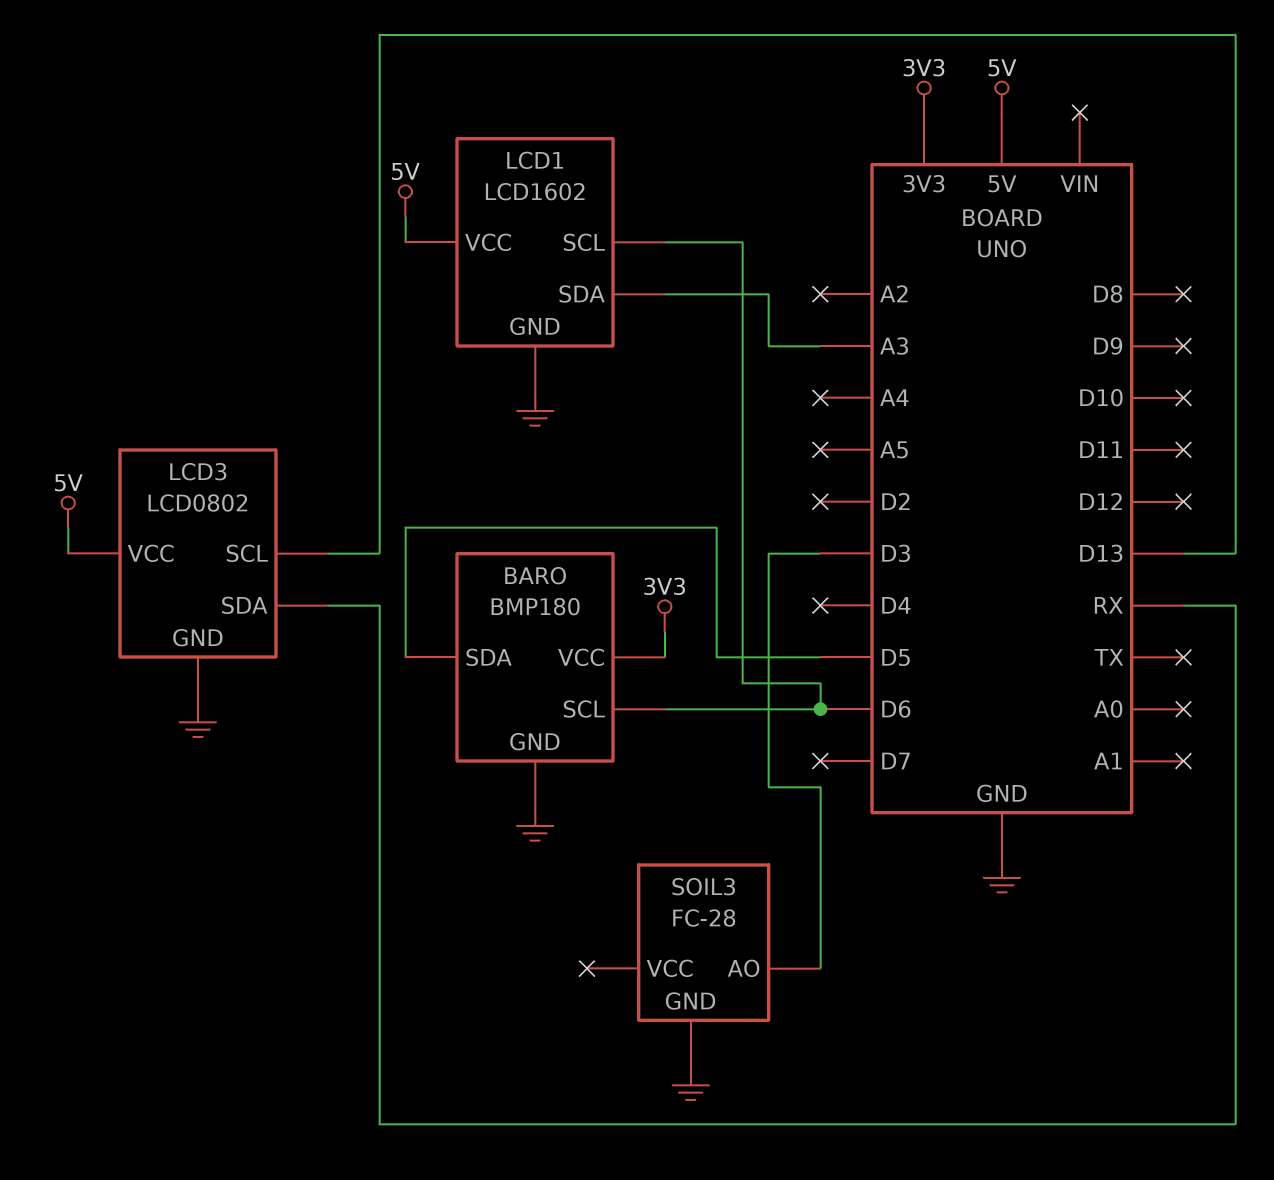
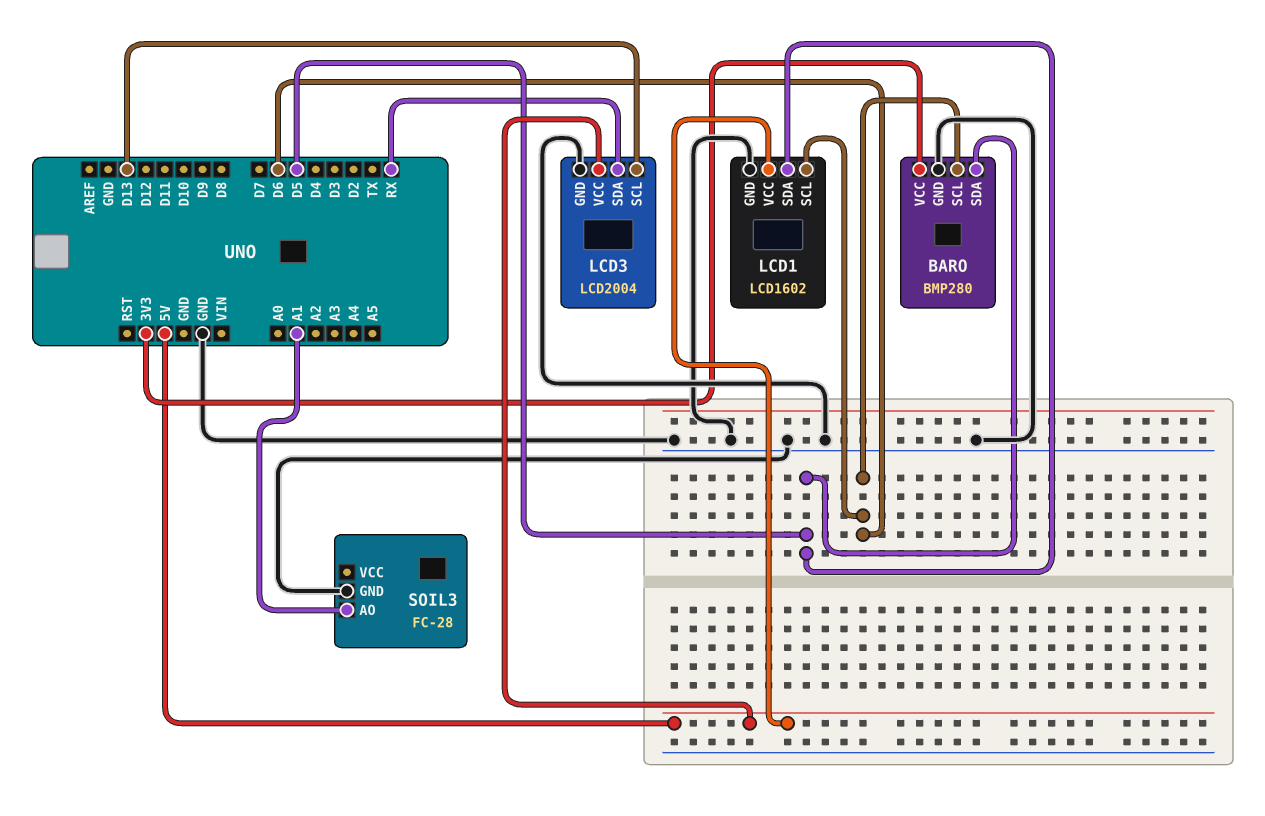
BARO: BMP180 -> BMP280
LCD1 pin SDA: A3 -> D5
LCD3: LCD0802 -> LCD2004
SOIL3 pin AO: D3 -> A1

